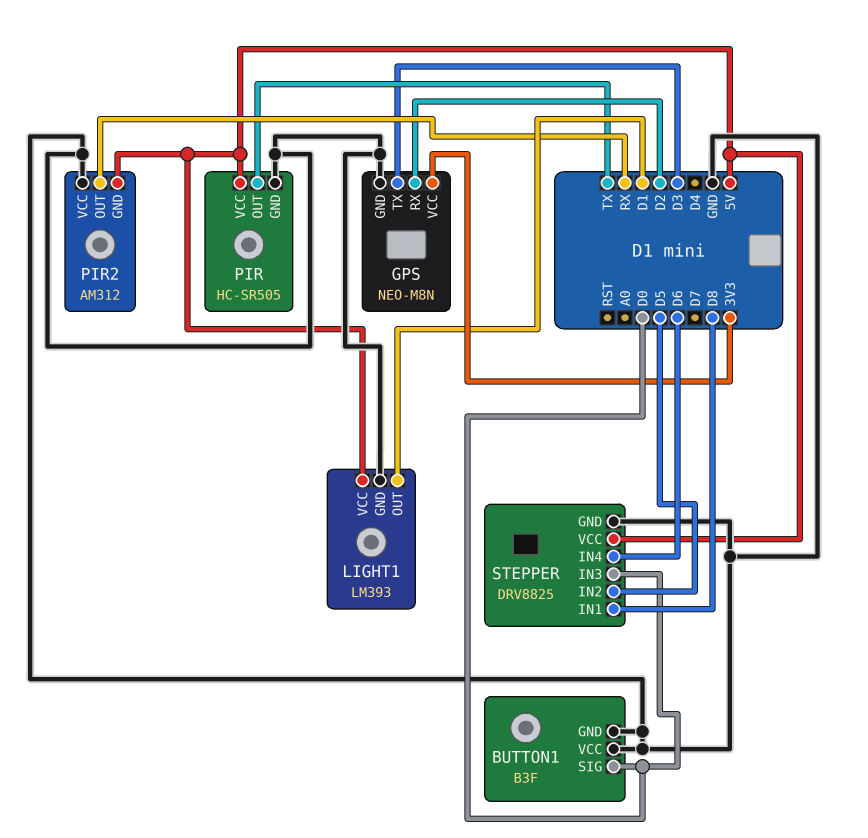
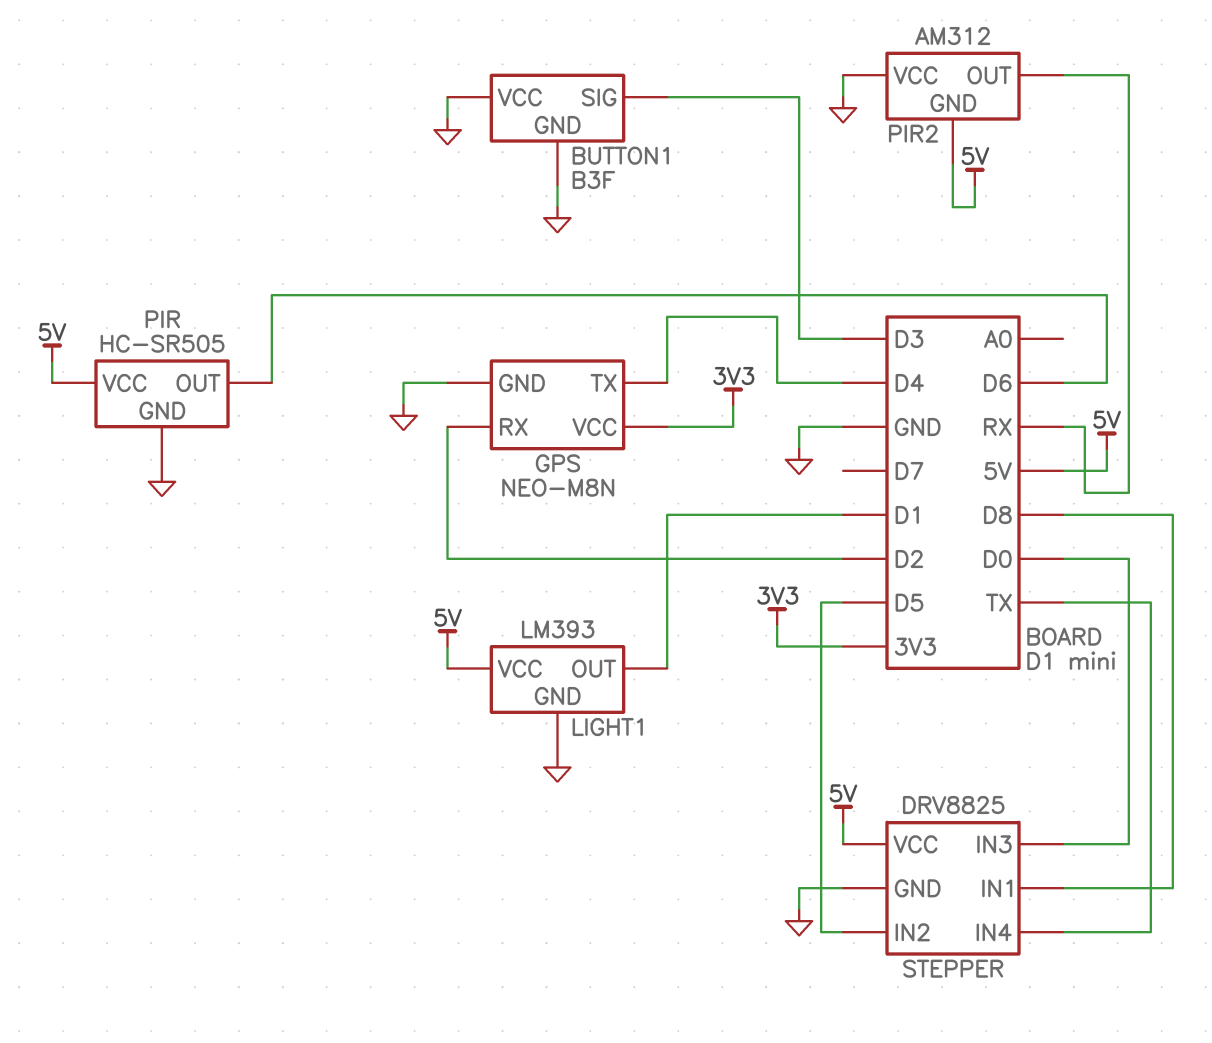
BUTTON1 pin SIG: D0 -> D3
GPS pin TX: D3 -> D4
PIR pin OUT: TX -> D6
STEPPER pin IN4: D6 -> TX

